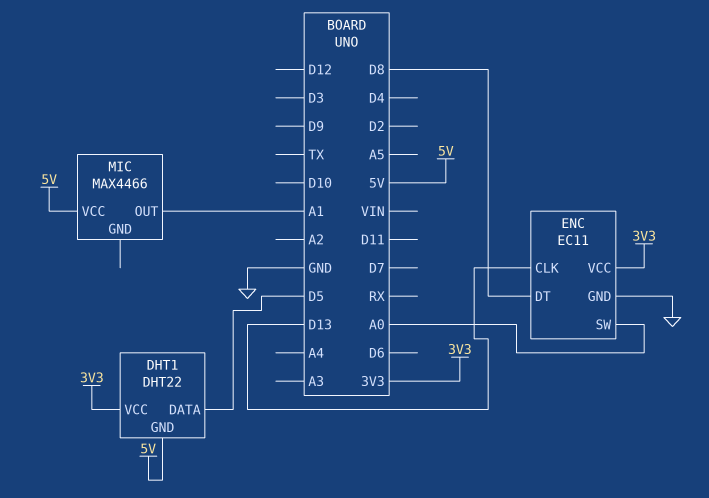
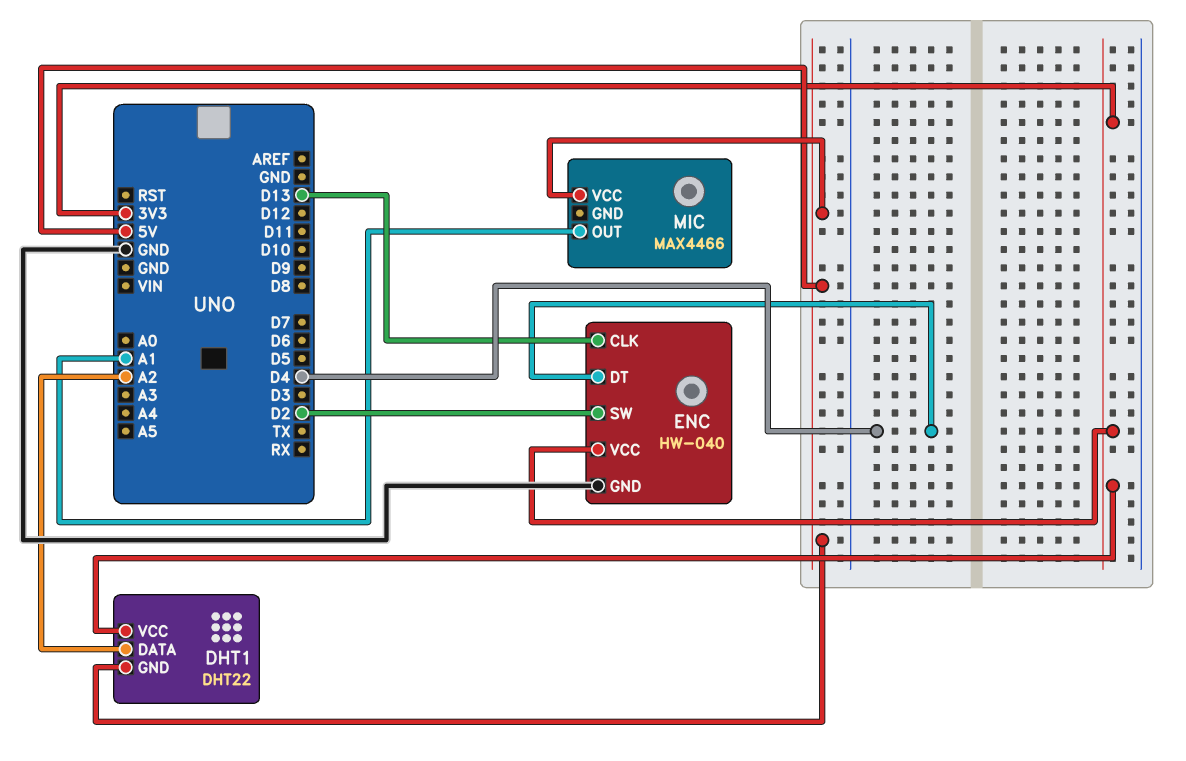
DHT1 pin DATA: D5 -> A2
ENC: EC11 -> HW-040
ENC pin DT: D8 -> D4
ENC pin SW: A0 -> D2

